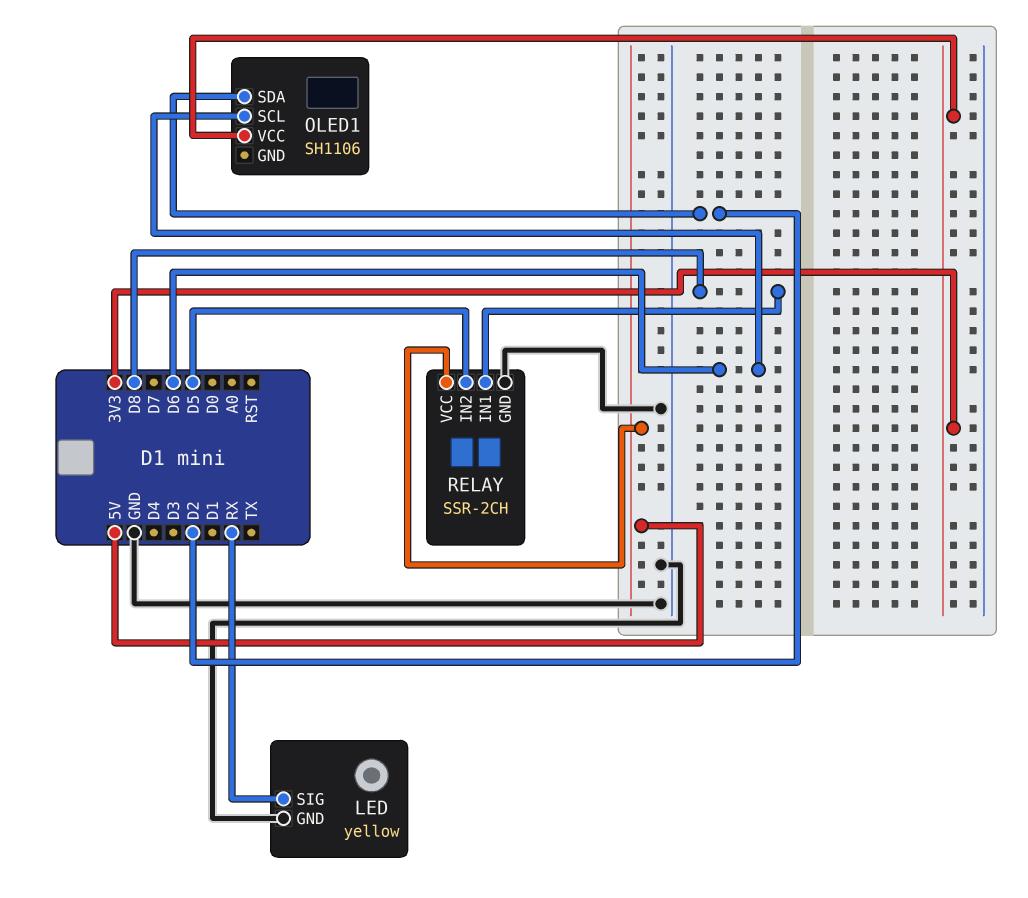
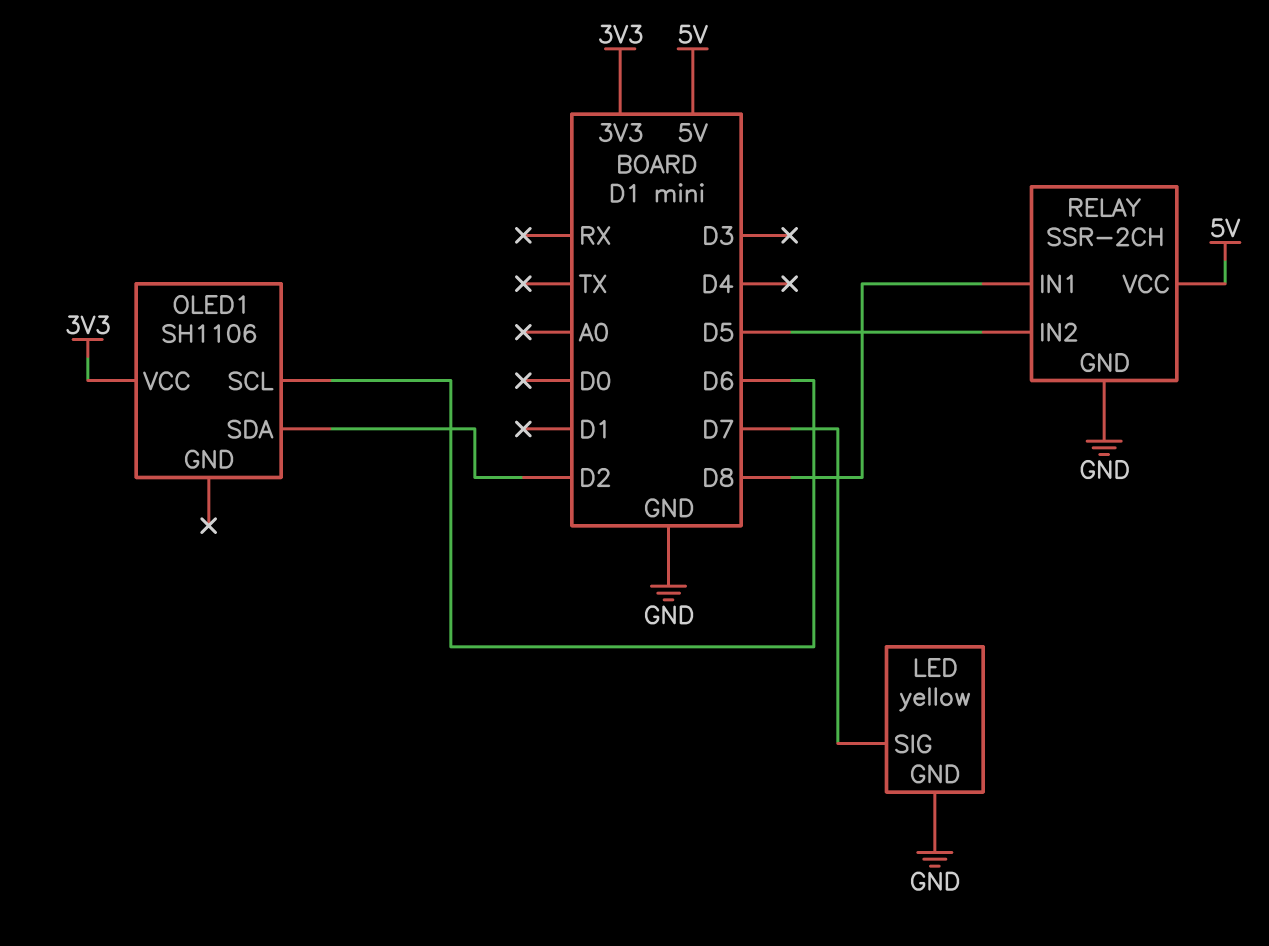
LED pin SIG: RX -> D7

